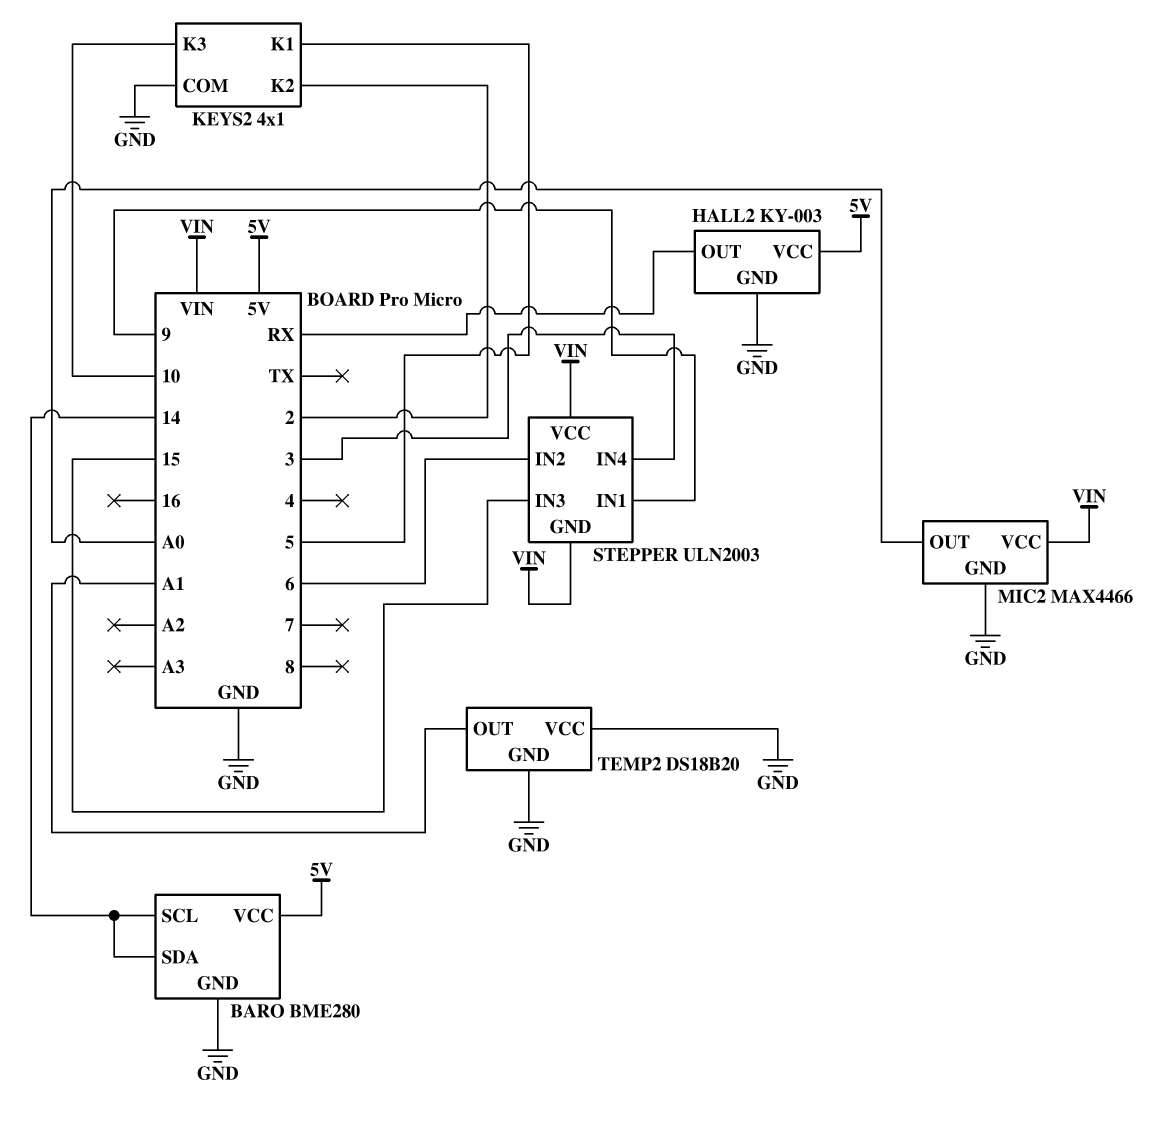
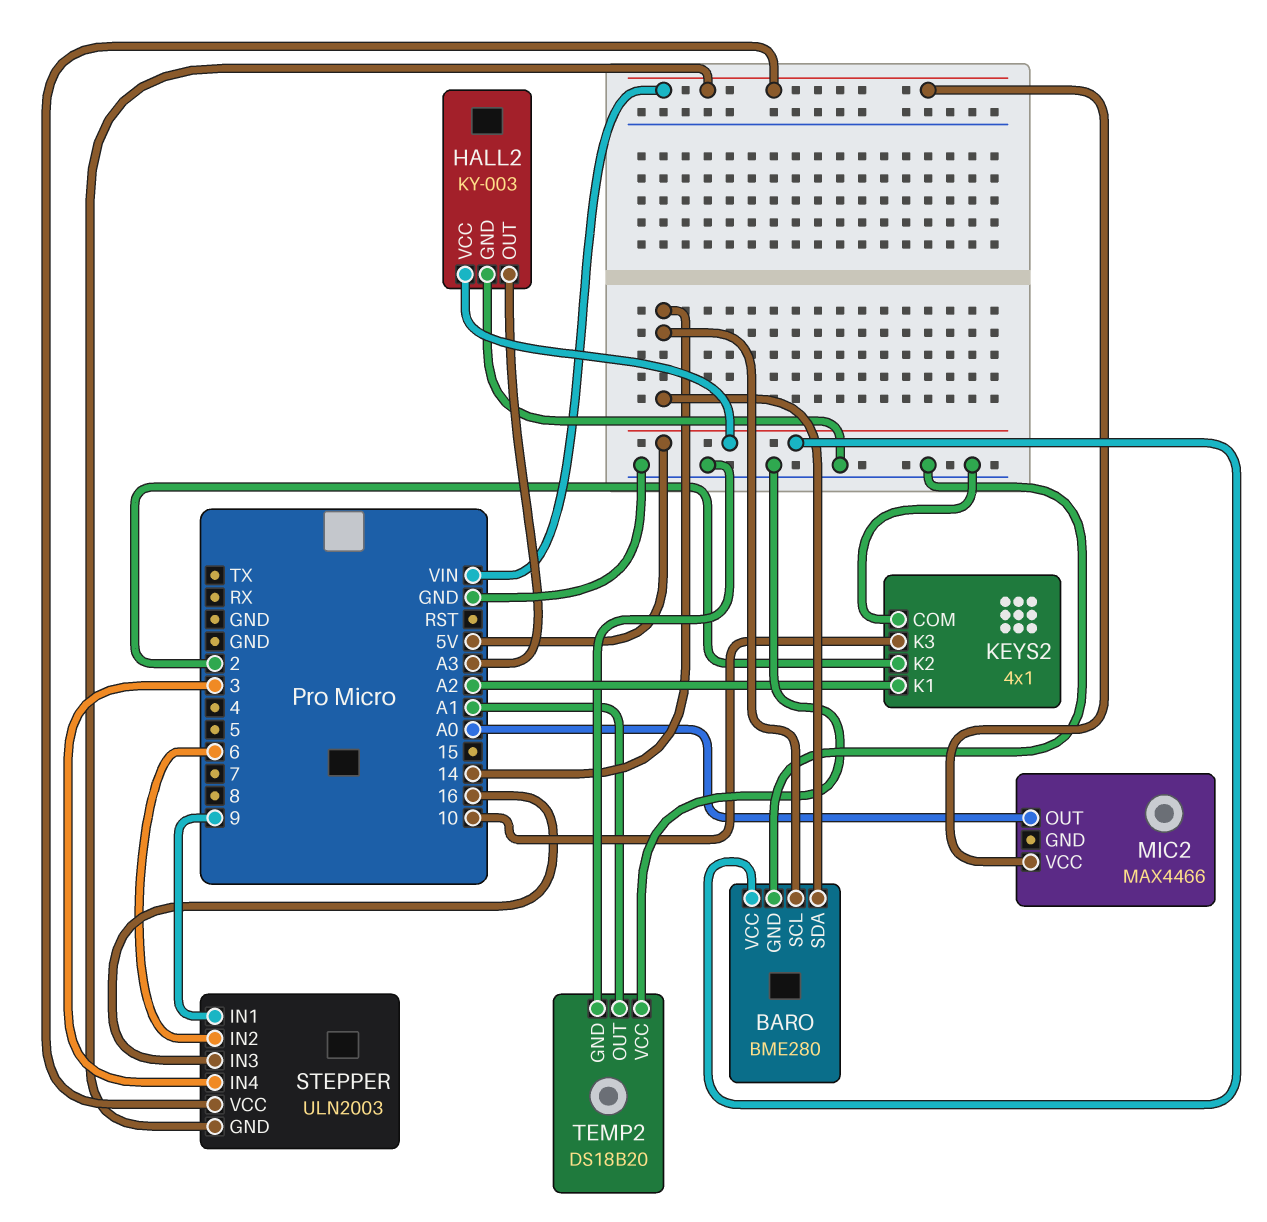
HALL2 pin OUT: RX -> A3
KEYS2 pin K1: 5 -> A2
MIC2 pin GND: GND -> none
STEPPER pin IN3: 15 -> 16

